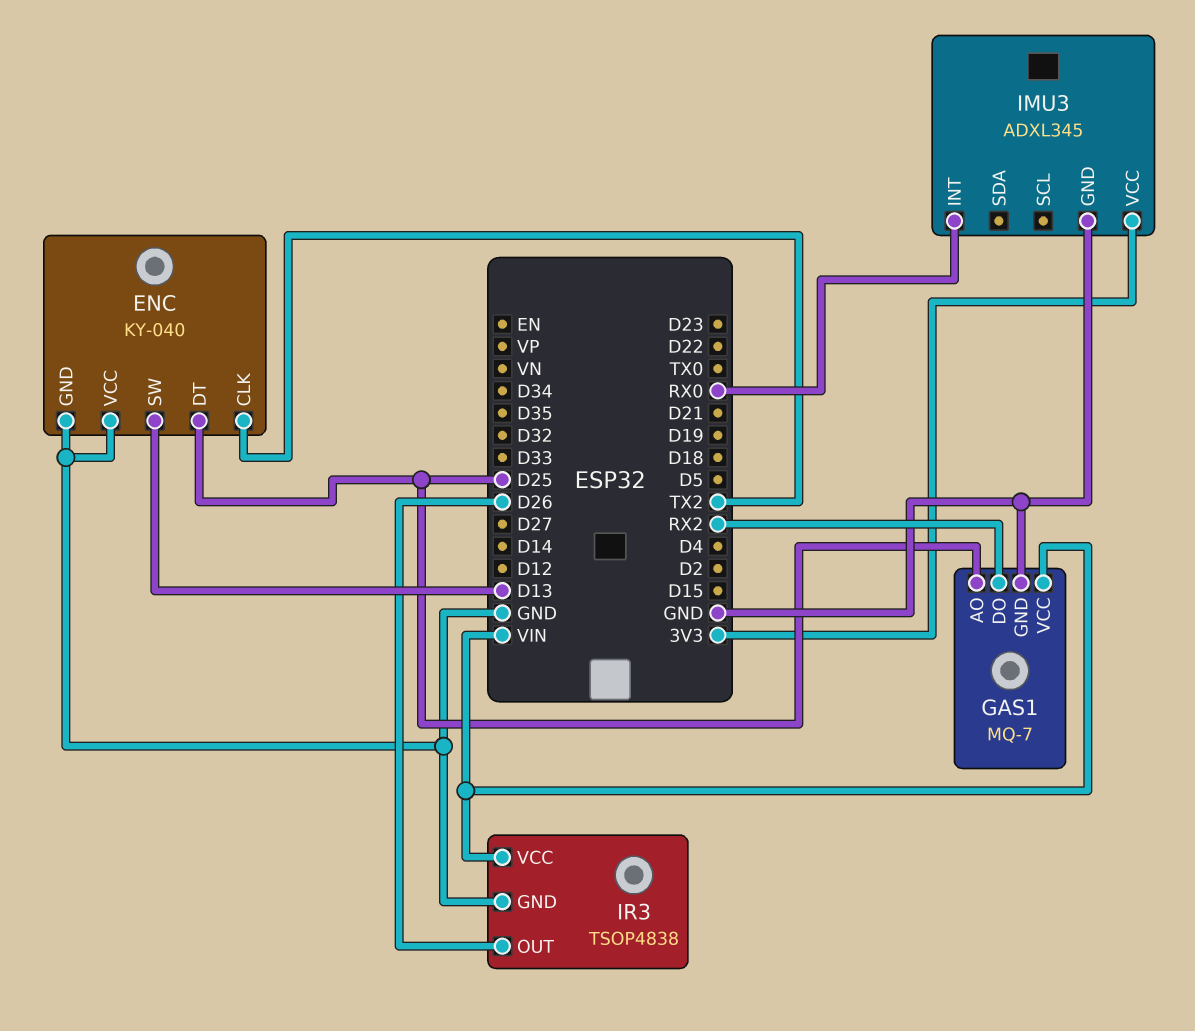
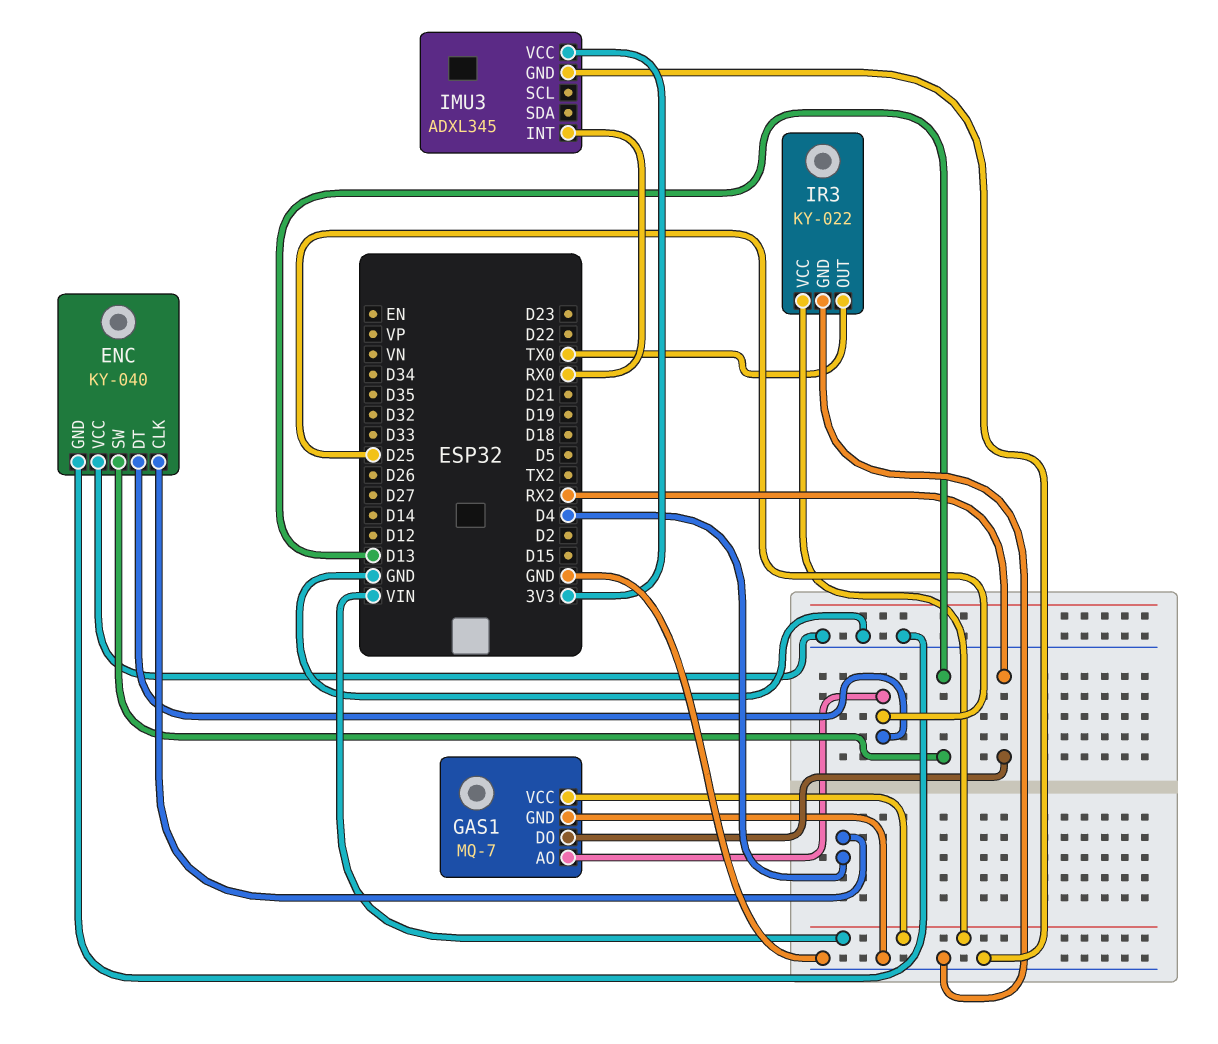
ENC pin CLK: TX2 -> D4
IR3: TSOP4838 -> KY-022
IR3 pin OUT: D26 -> TX0

